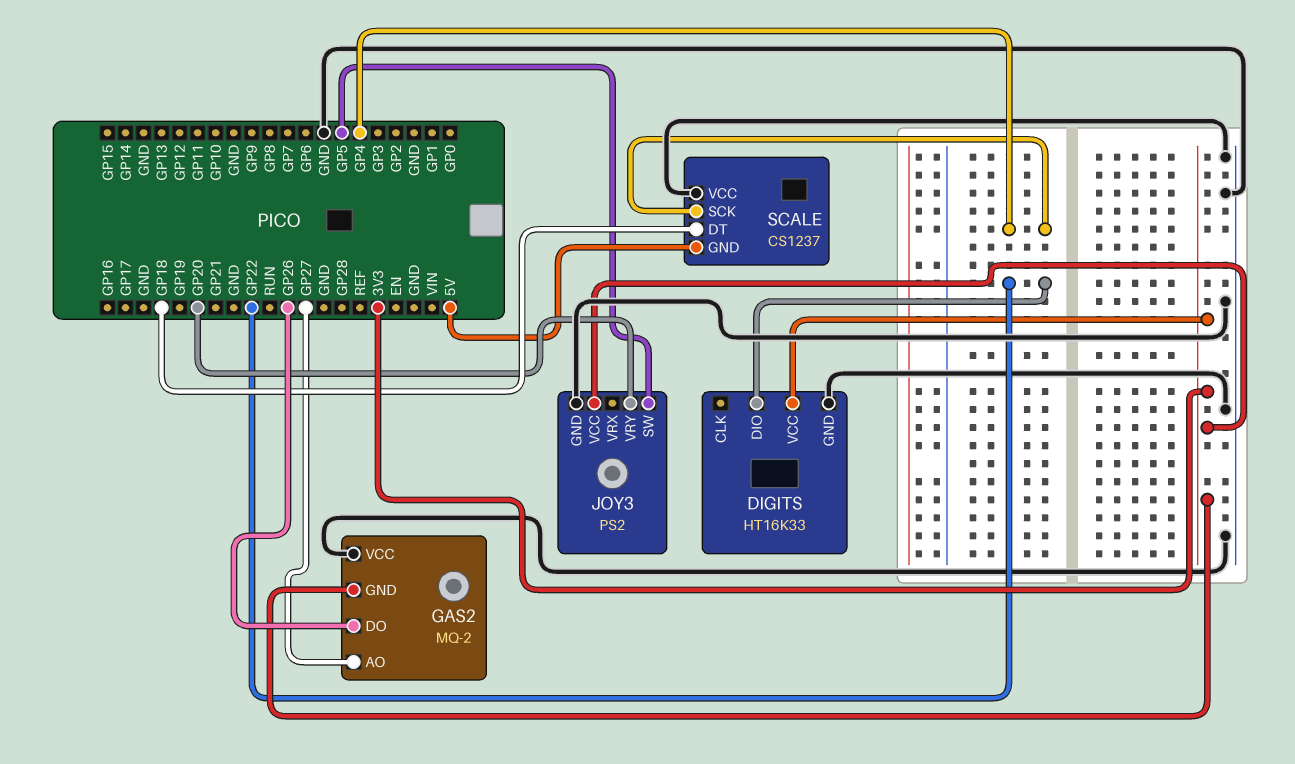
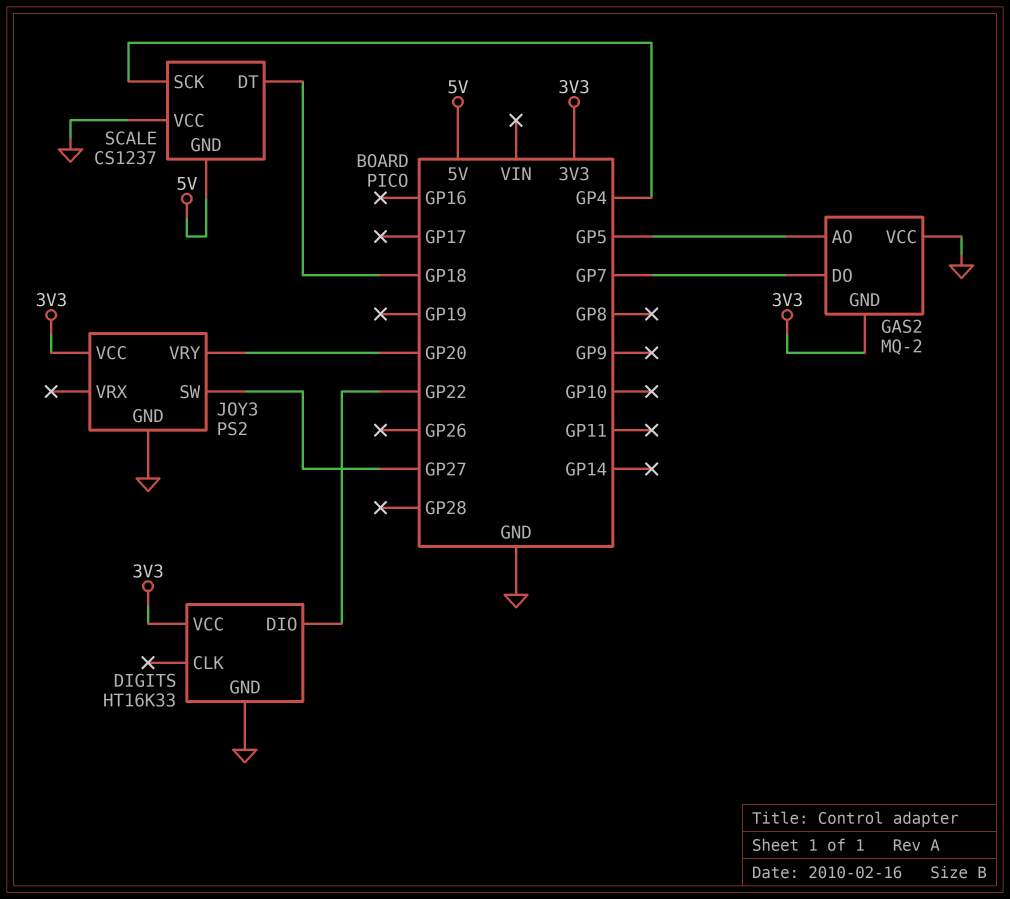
GAS2 pin AO: GP27 -> GP5
GAS2 pin DO: GP26 -> GP7
JOY3 pin SW: GP5 -> GP27

